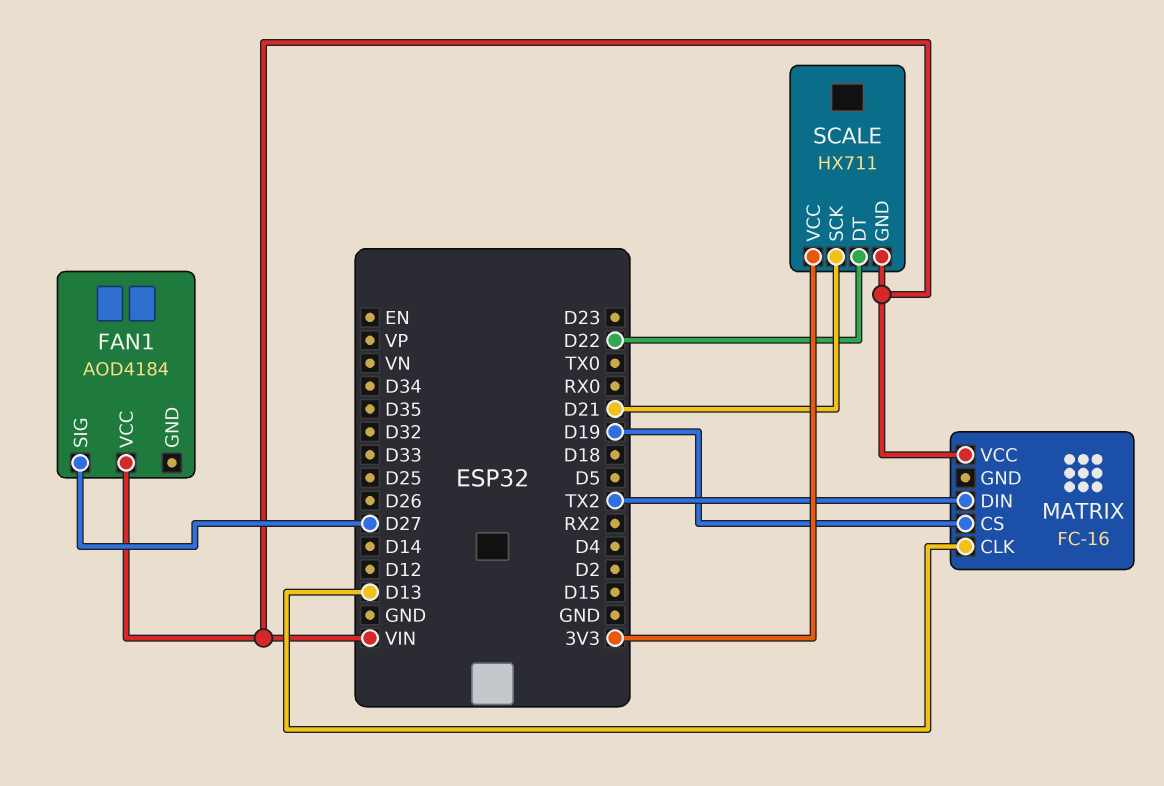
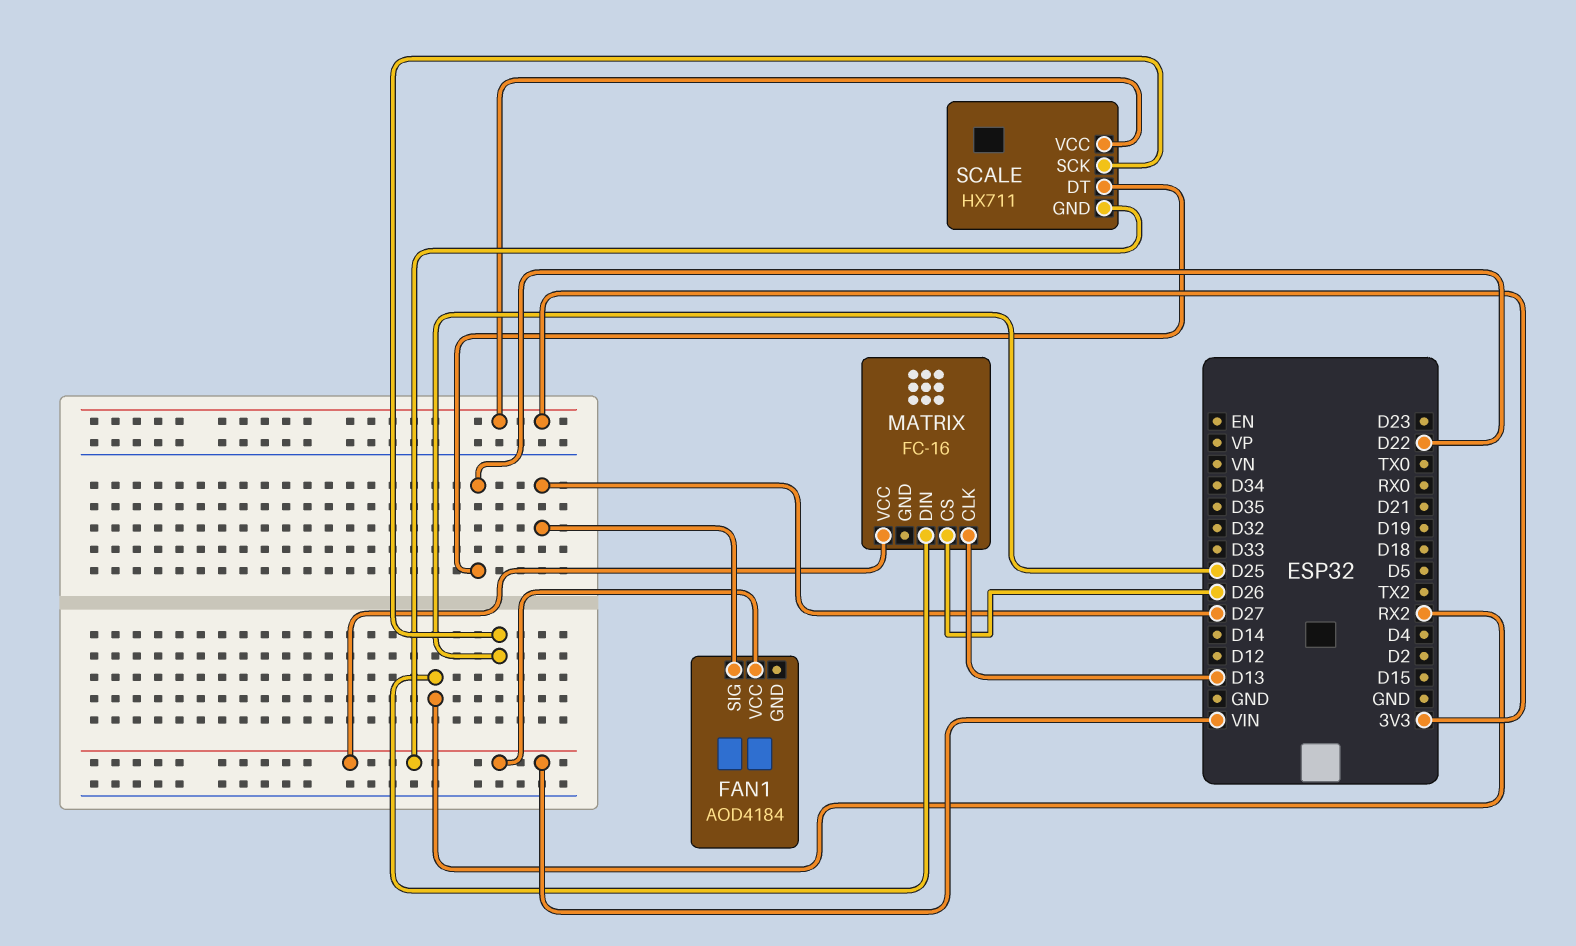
MATRIX pin CS: D19 -> D26
MATRIX pin DIN: TX2 -> RX2
SCALE pin SCK: D21 -> D25

